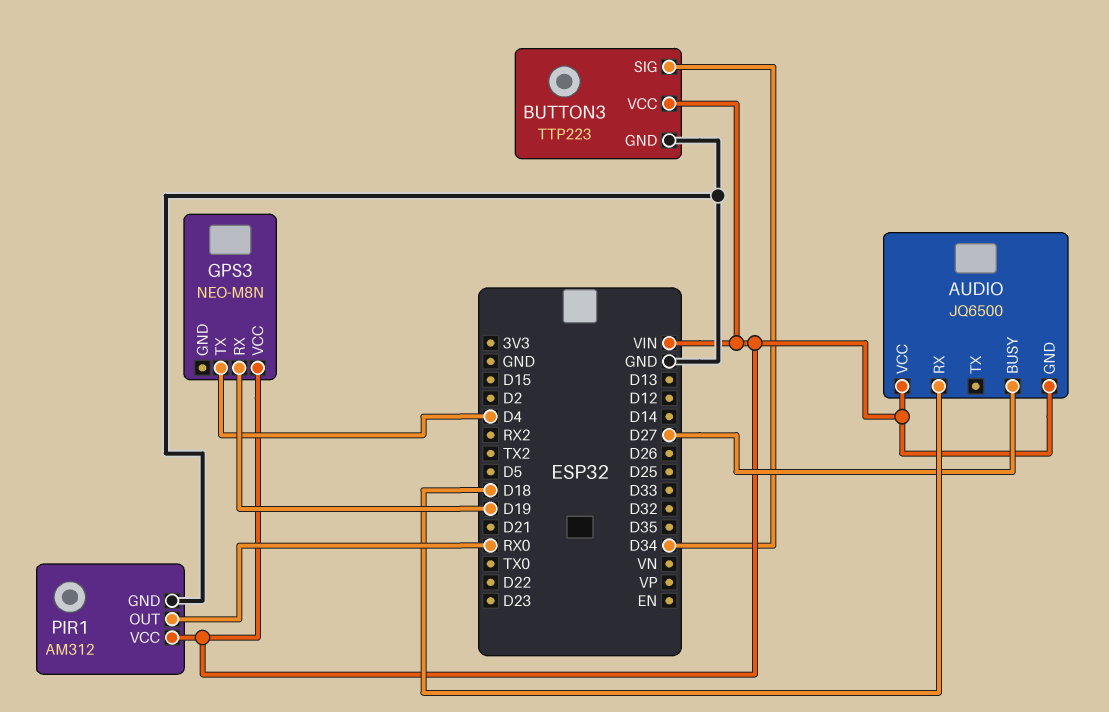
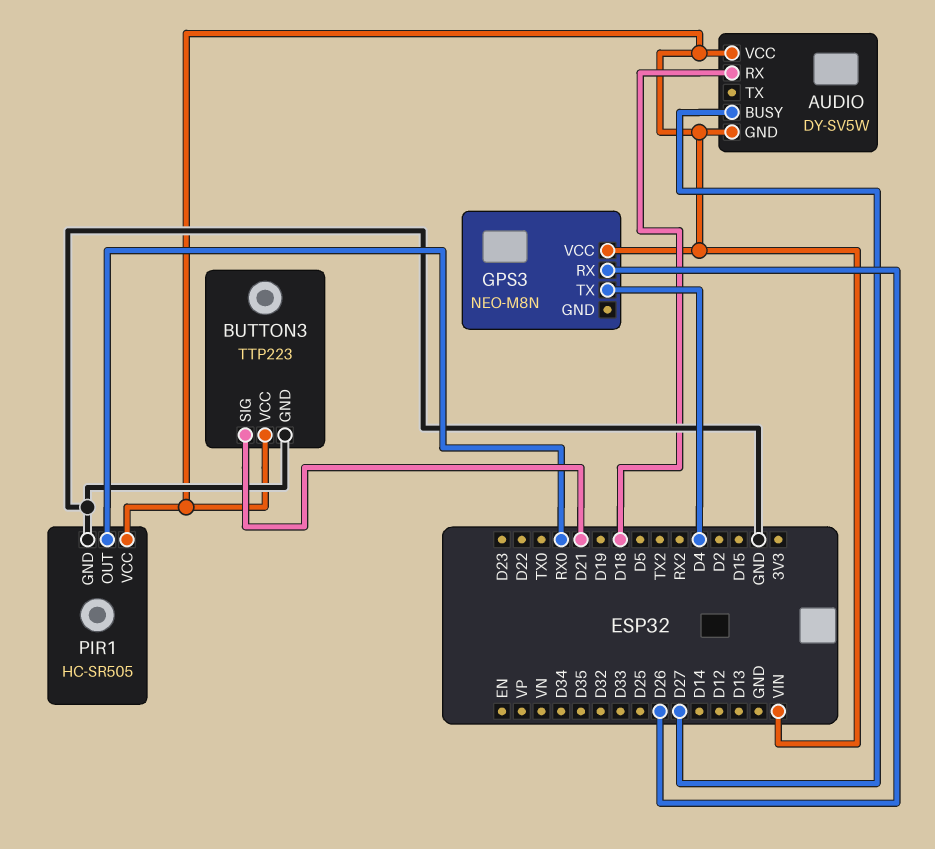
AUDIO: JQ6500 -> DY-SV5W
BUTTON3 pin SIG: D34 -> D21
GPS3 pin RX: D19 -> D26
PIR1: AM312 -> HC-SR505

